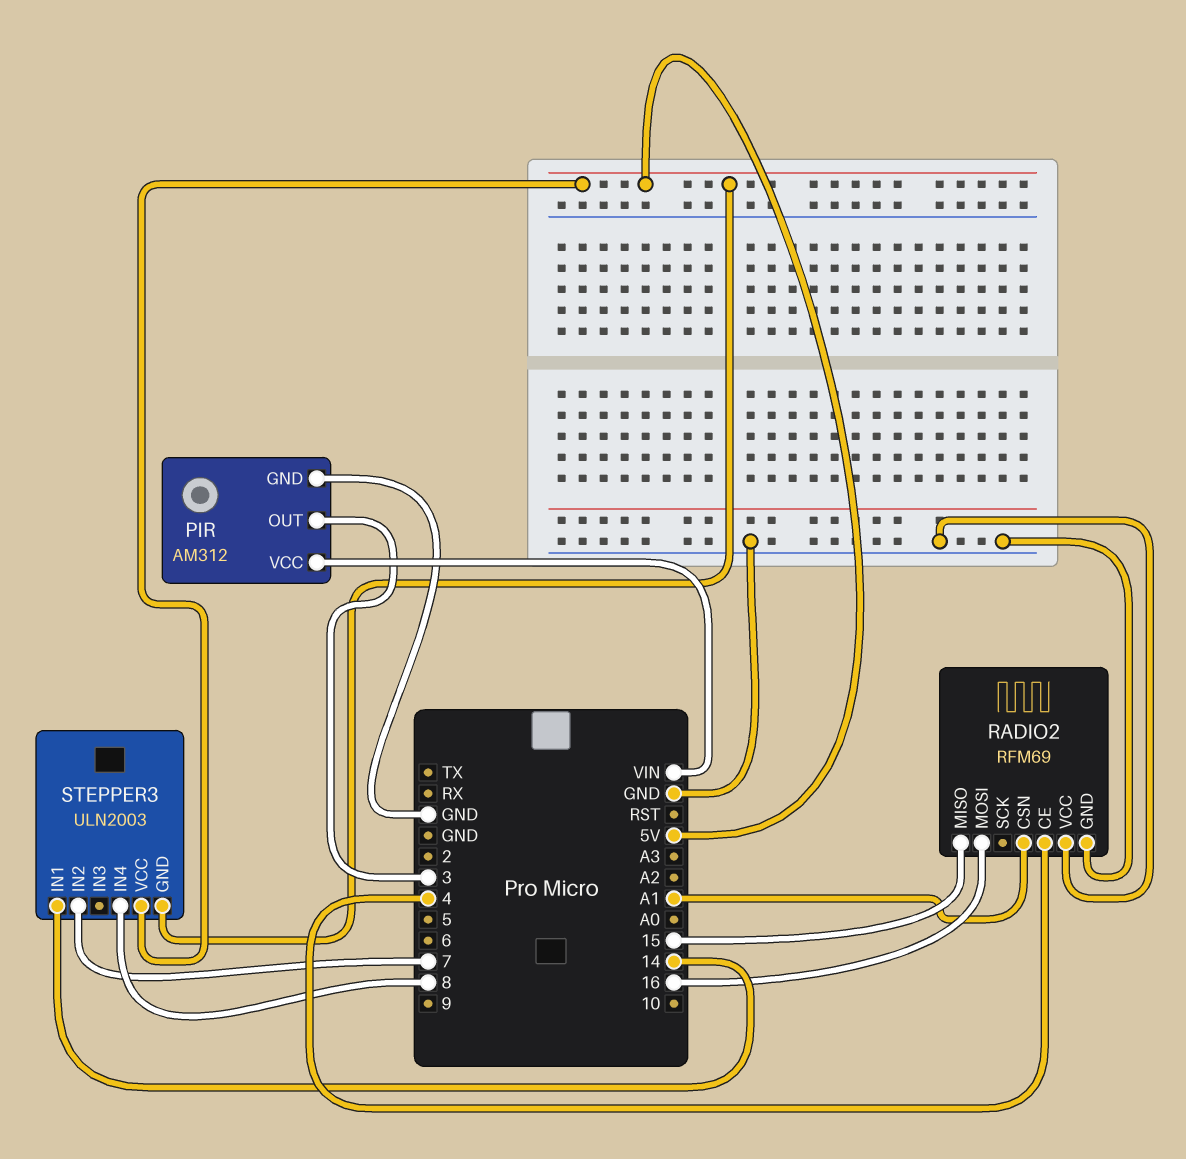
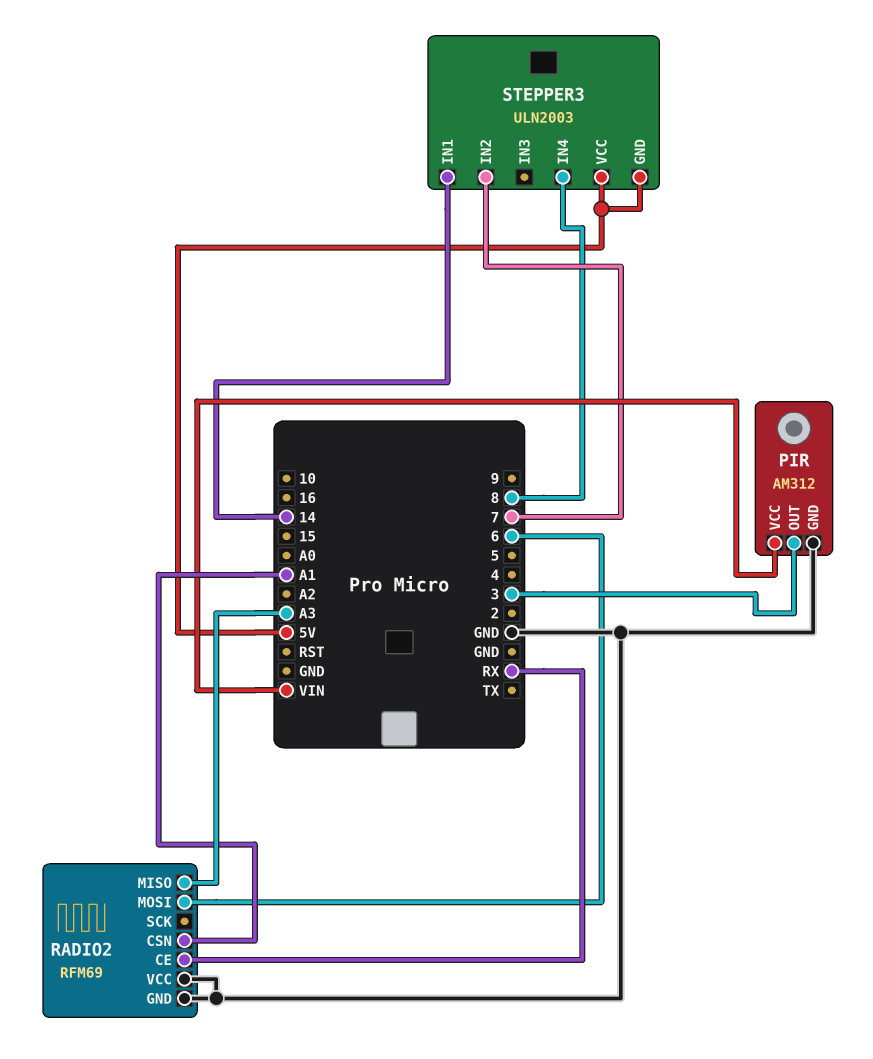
RADIO2 pin CE: 4 -> RX
RADIO2 pin MISO: 15 -> A3
RADIO2 pin MOSI: 16 -> 6

